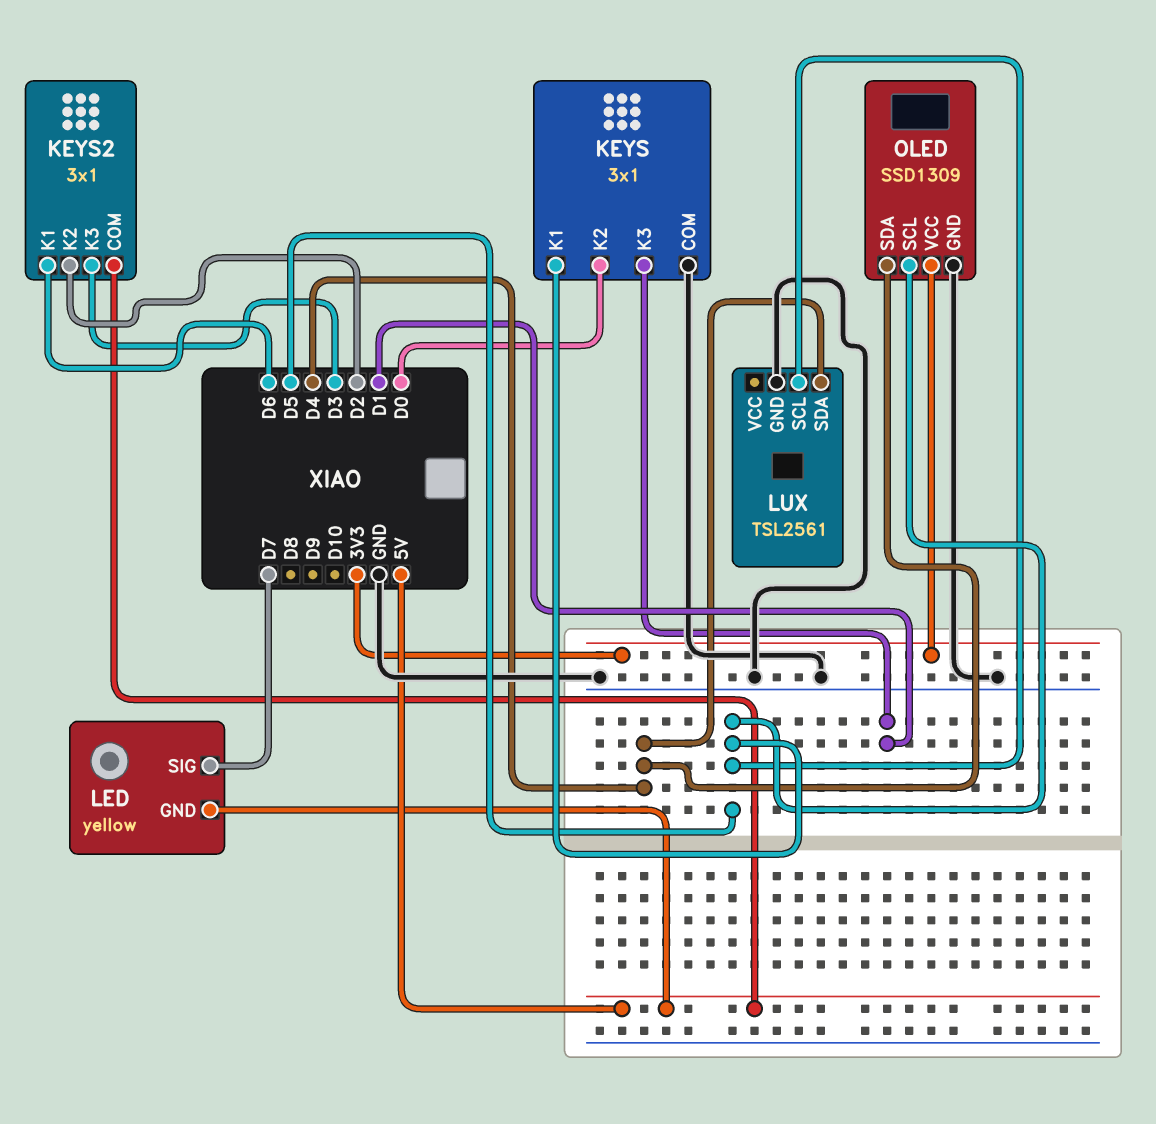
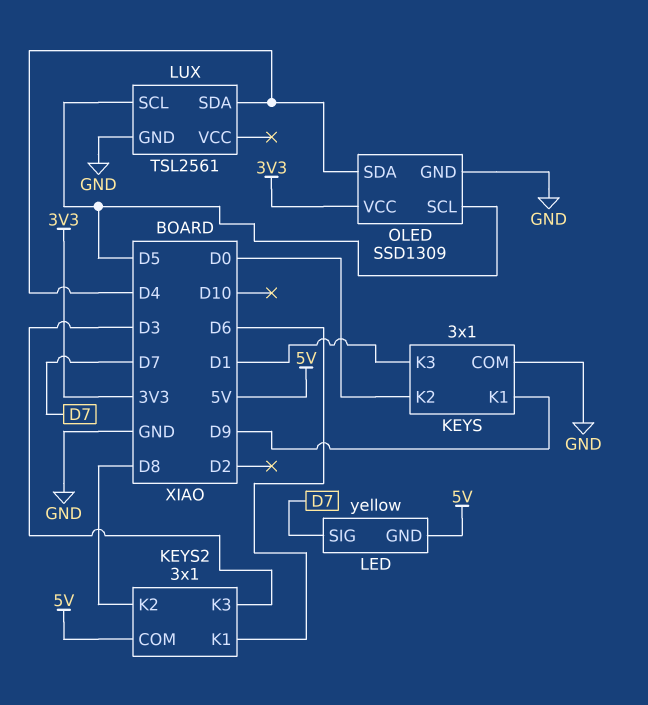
KEYS pin K1: D5 -> D9
KEYS2 pin K2: D2 -> D8

